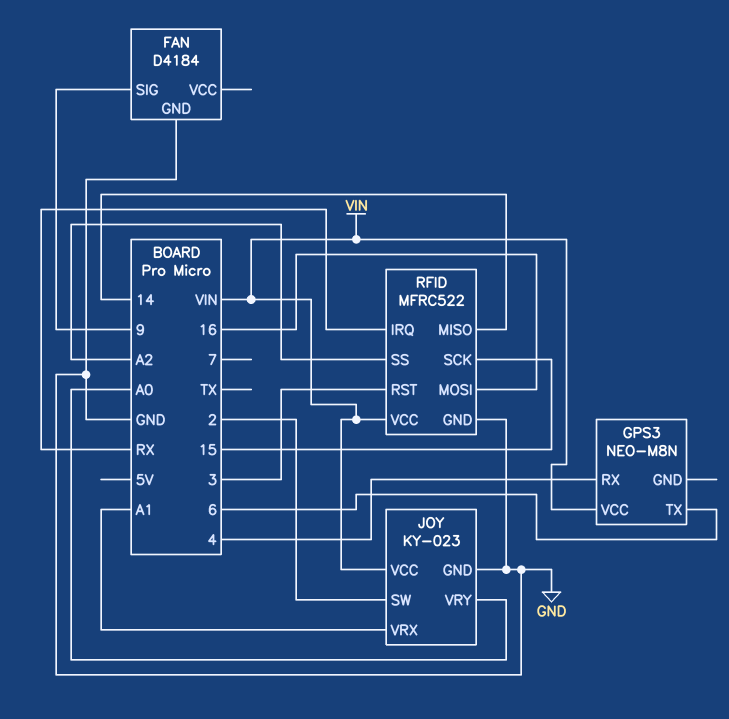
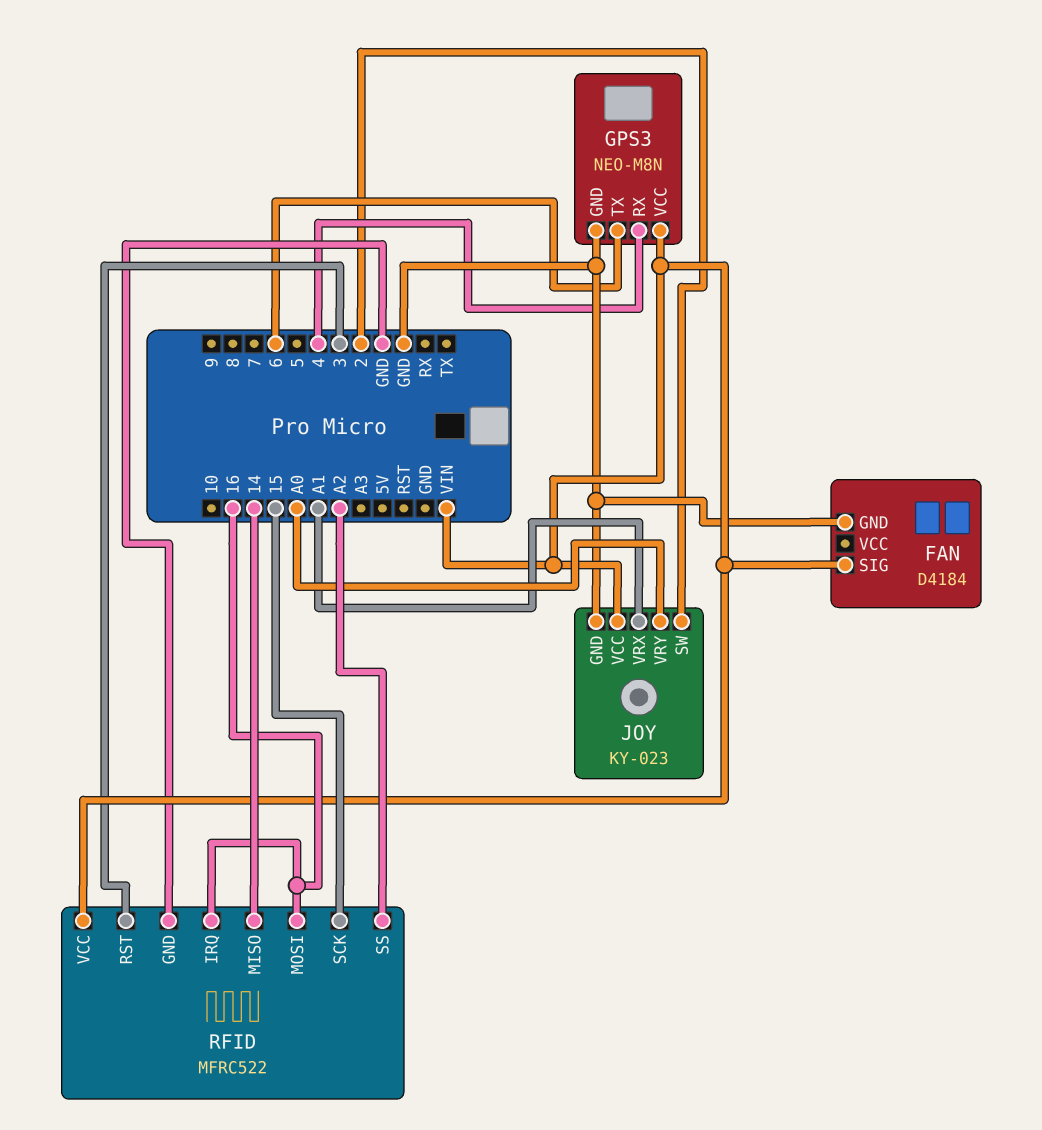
FAN pin SIG: 9 -> VIN
GPS3 pin GND: none -> GND
RFID pin IRQ: RX -> 16

